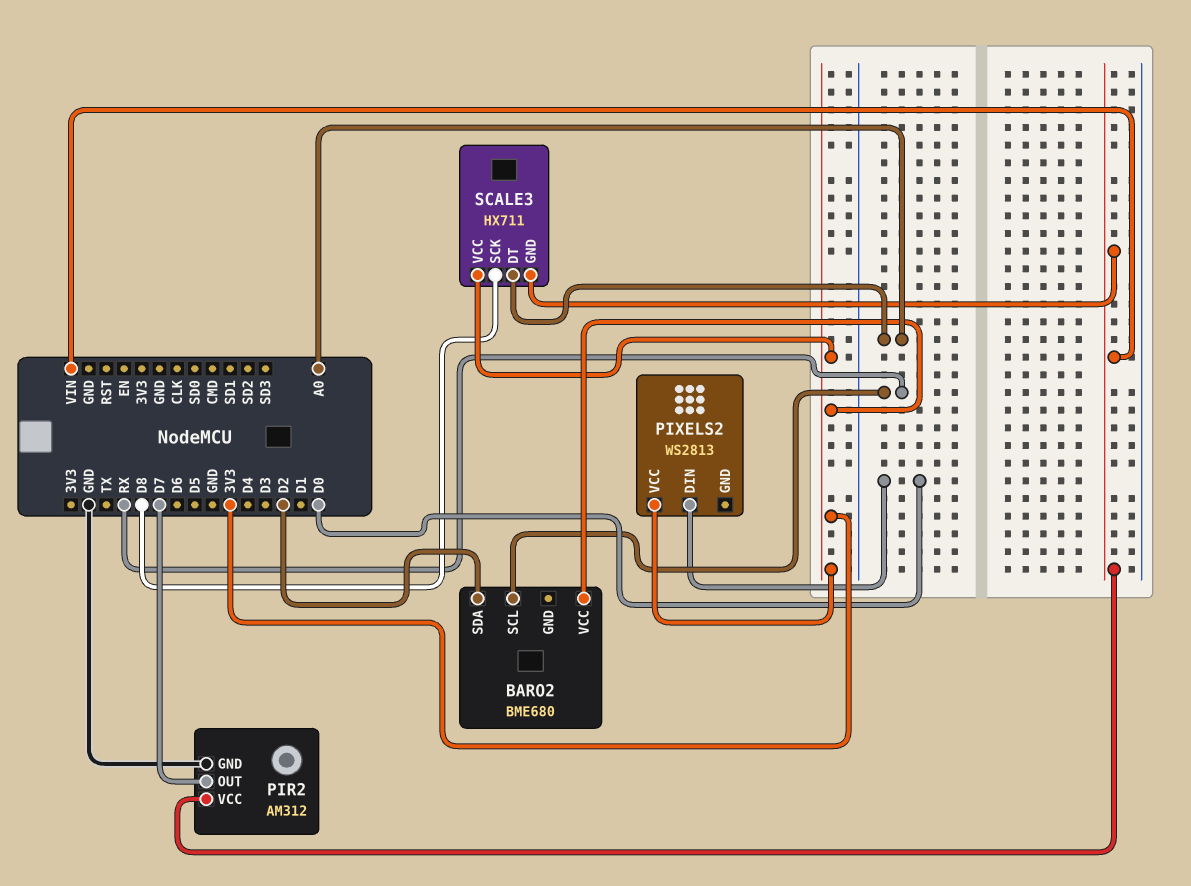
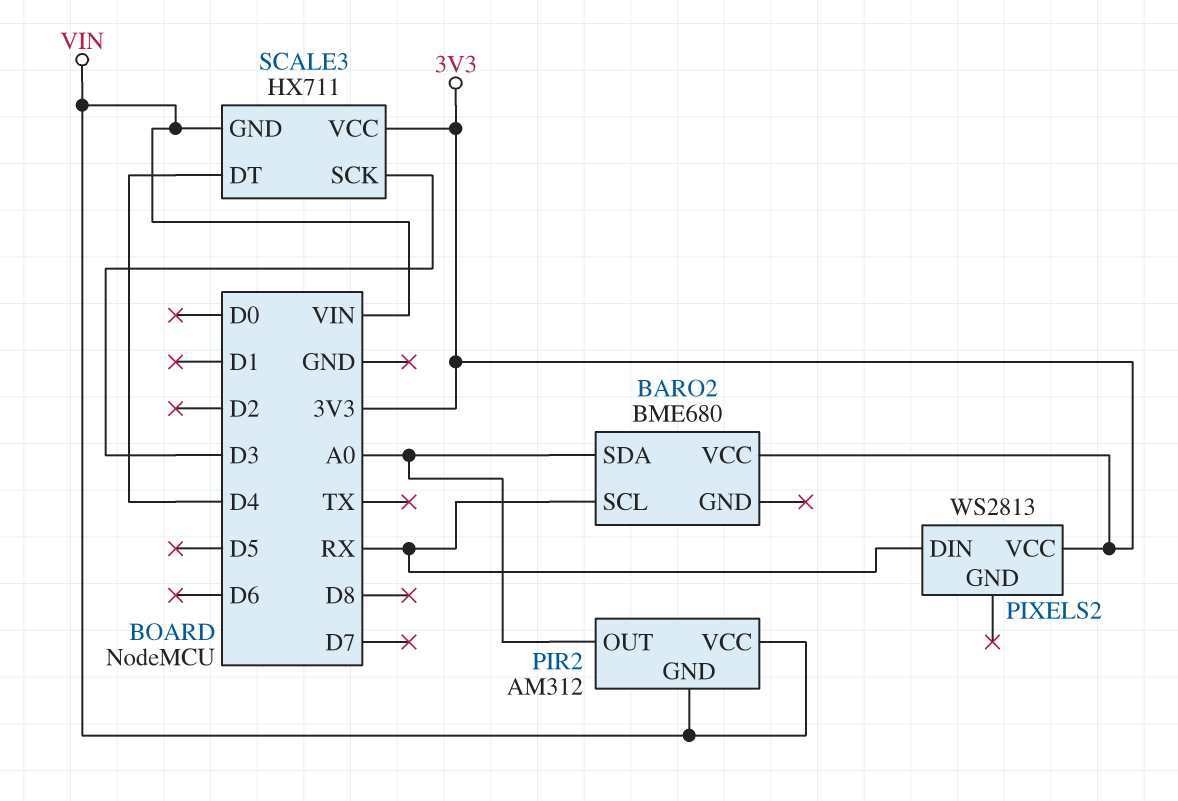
BARO2 pin SDA: D2 -> A0
PIR2 pin GND: GND -> VIN
PIR2 pin OUT: D7 -> A0
PIXELS2 pin DIN: D0 -> RX
SCALE3 pin DT: A0 -> D4
SCALE3 pin SCK: D8 -> D3

